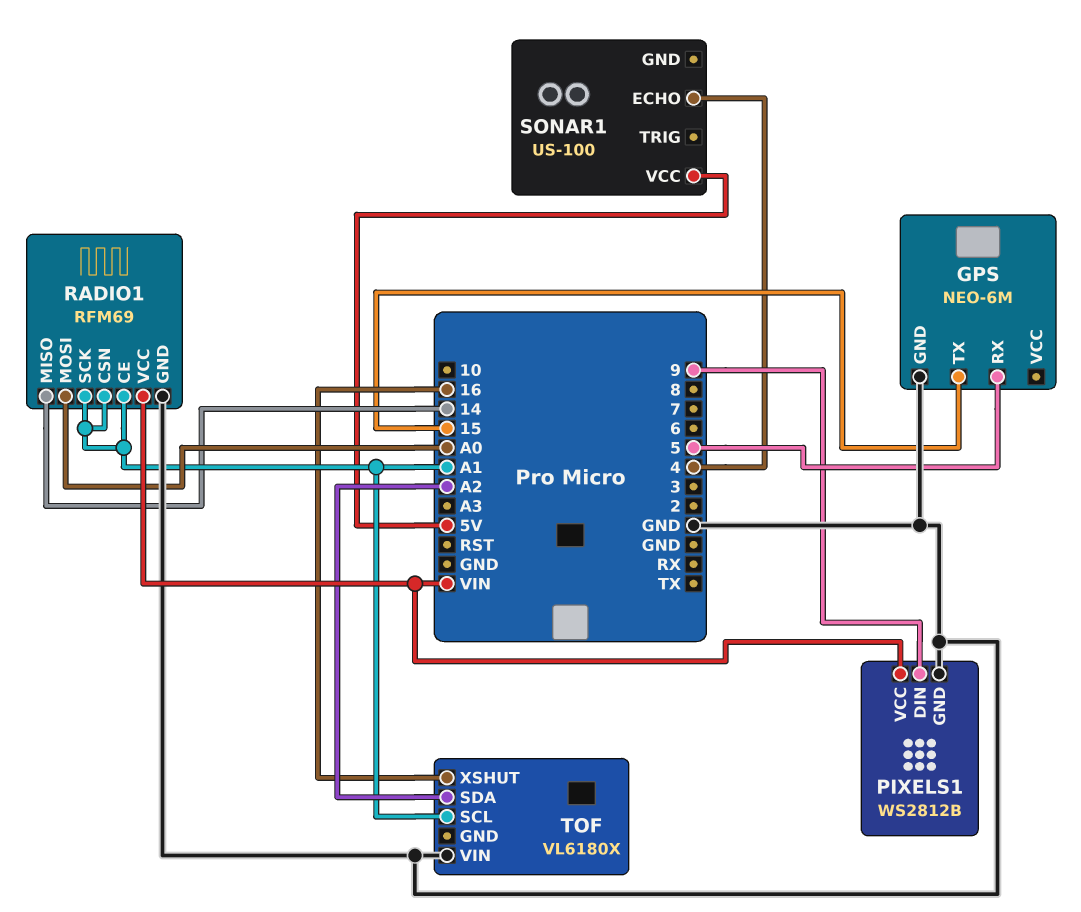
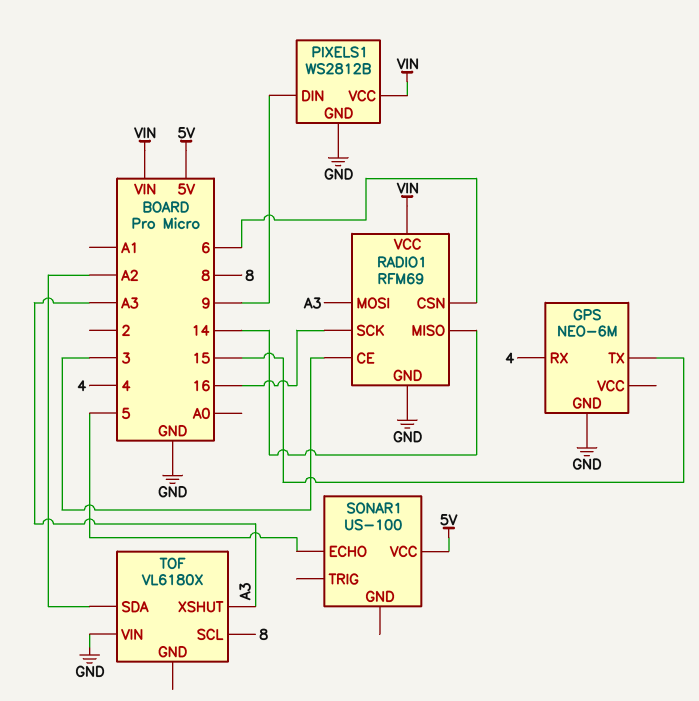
GPS pin RX: 5 -> 4
RADIO1 pin CE: A1 -> 3
RADIO1 pin CSN: A1 -> 6
RADIO1 pin MOSI: A0 -> A3
RADIO1 pin SCK: A1 -> 16
SONAR1 pin ECHO: 4 -> 5
TOF pin SCL: A1 -> 8
TOF pin XSHUT: 16 -> A3

